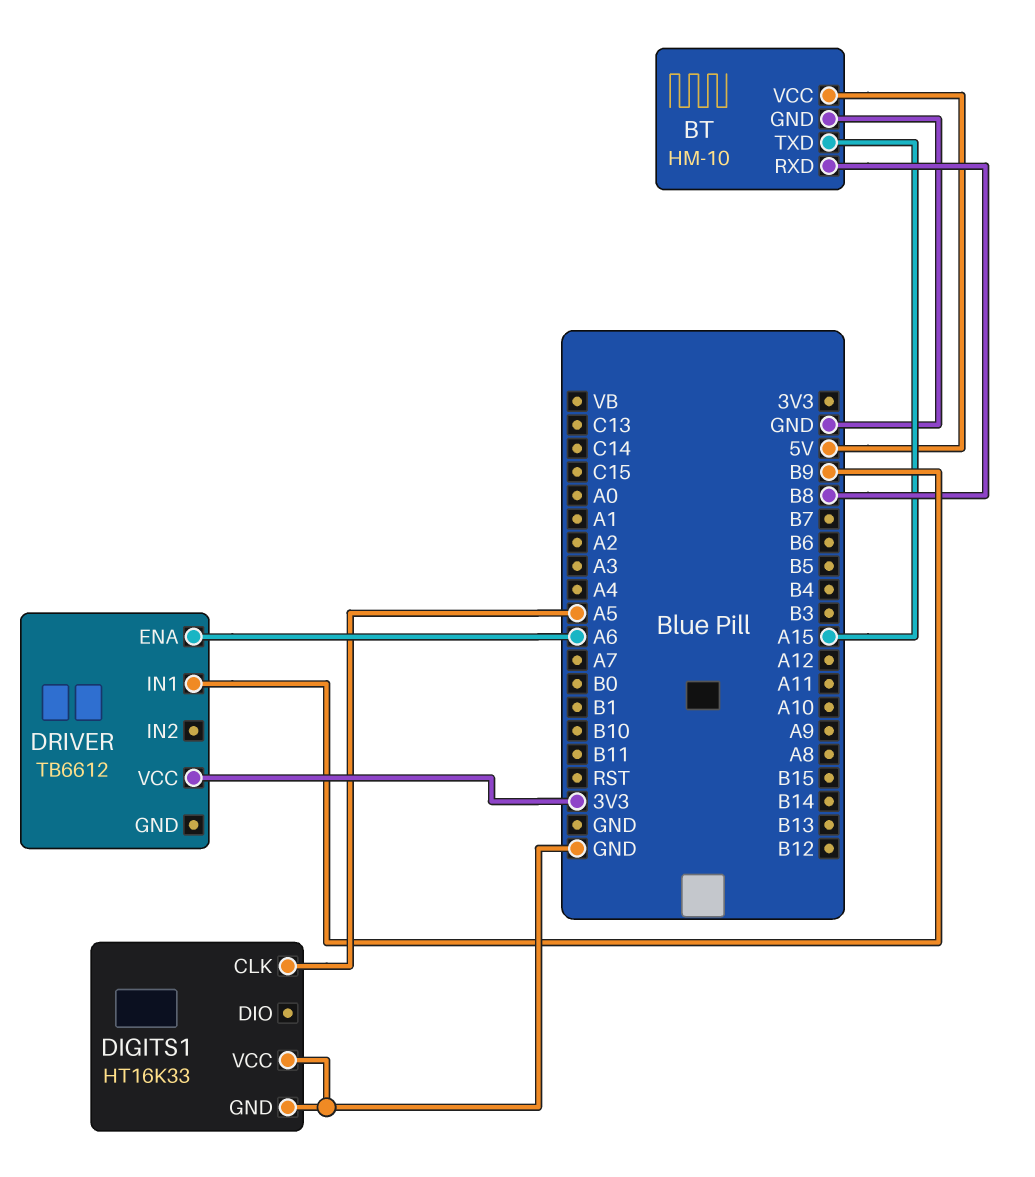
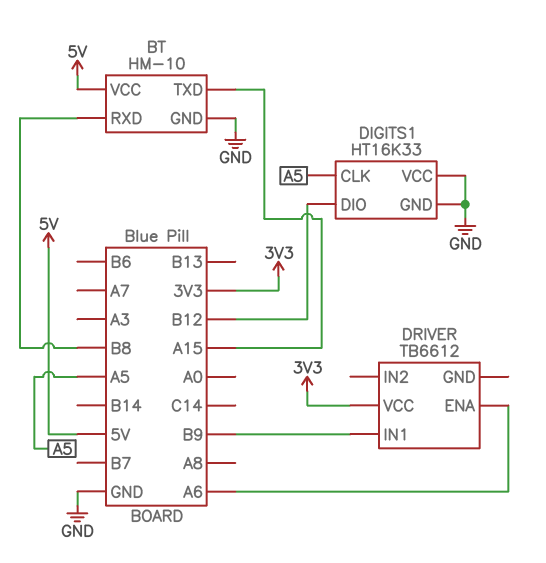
DIGITS1 pin DIO: none -> B12

